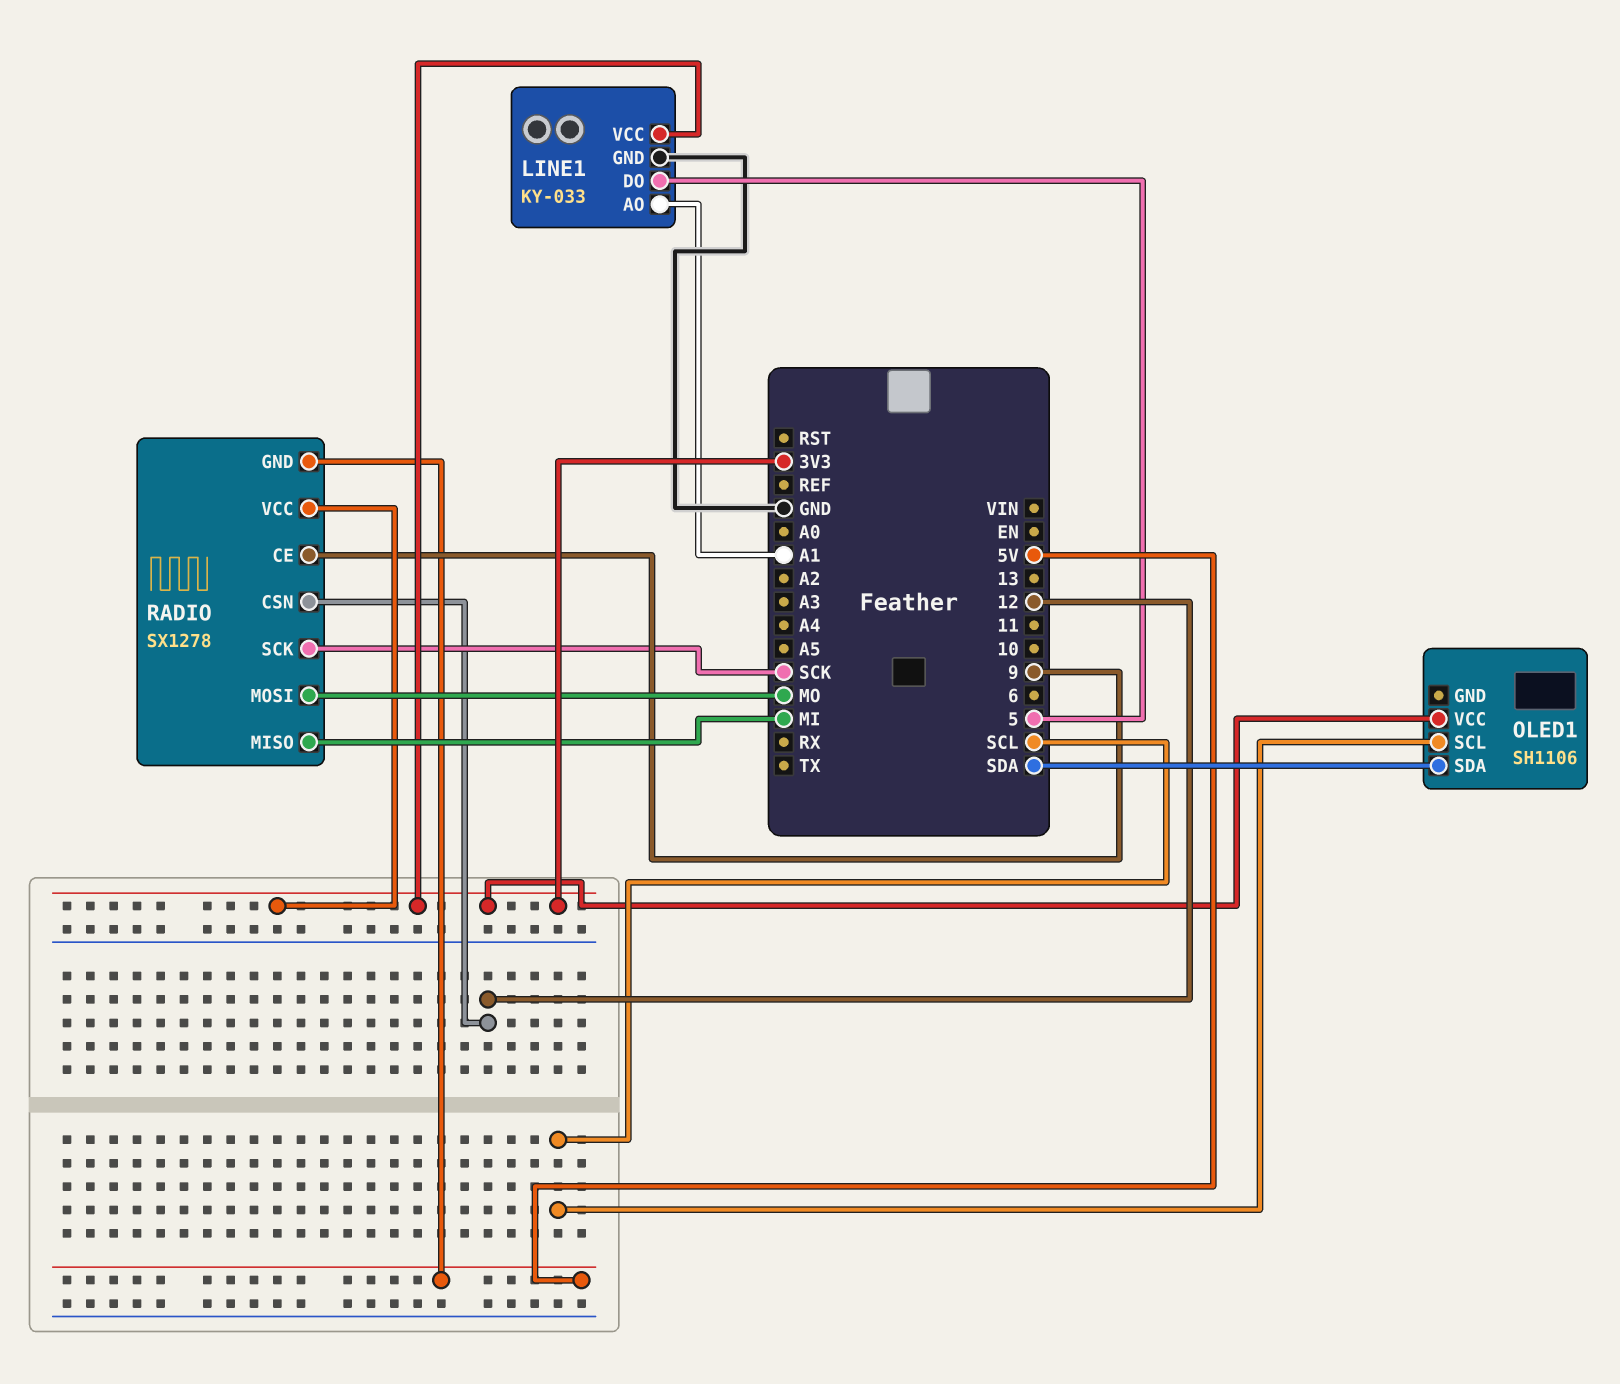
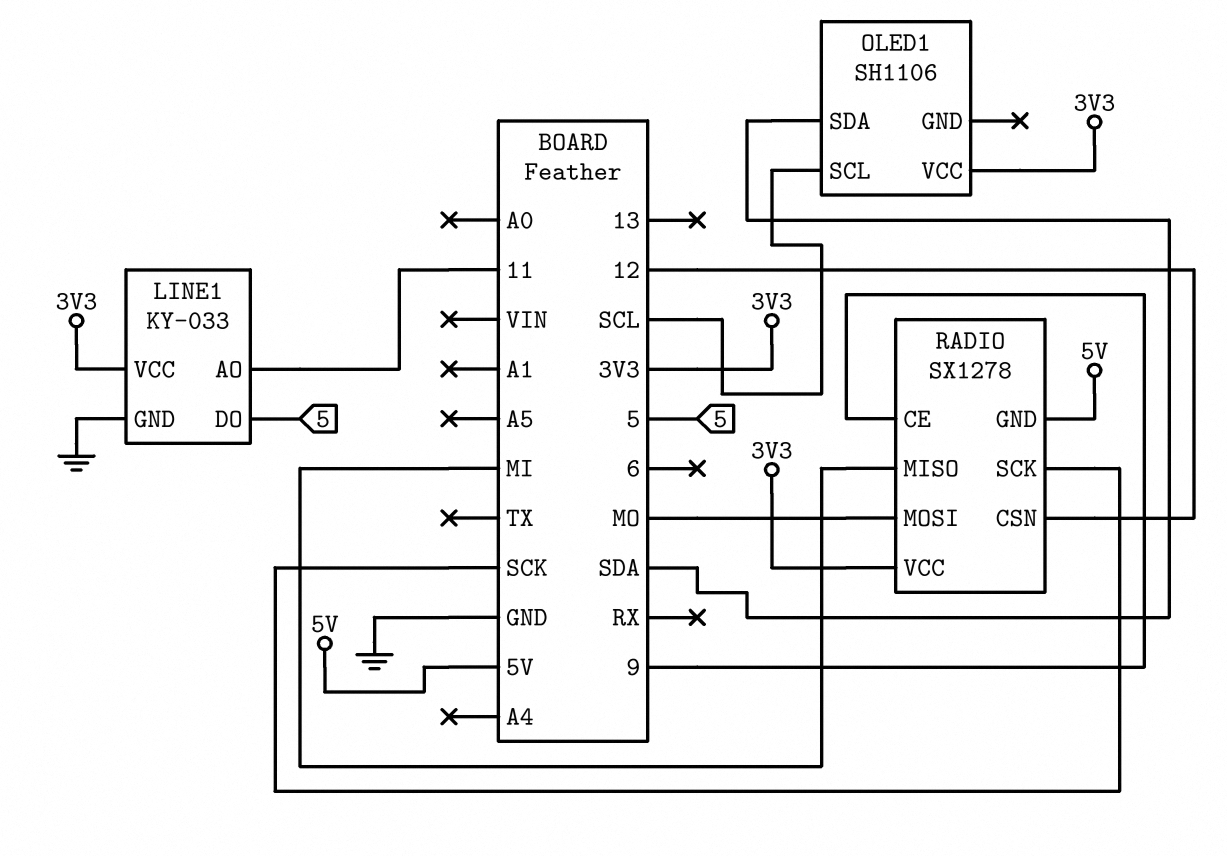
LINE1 pin AO: A1 -> 11

